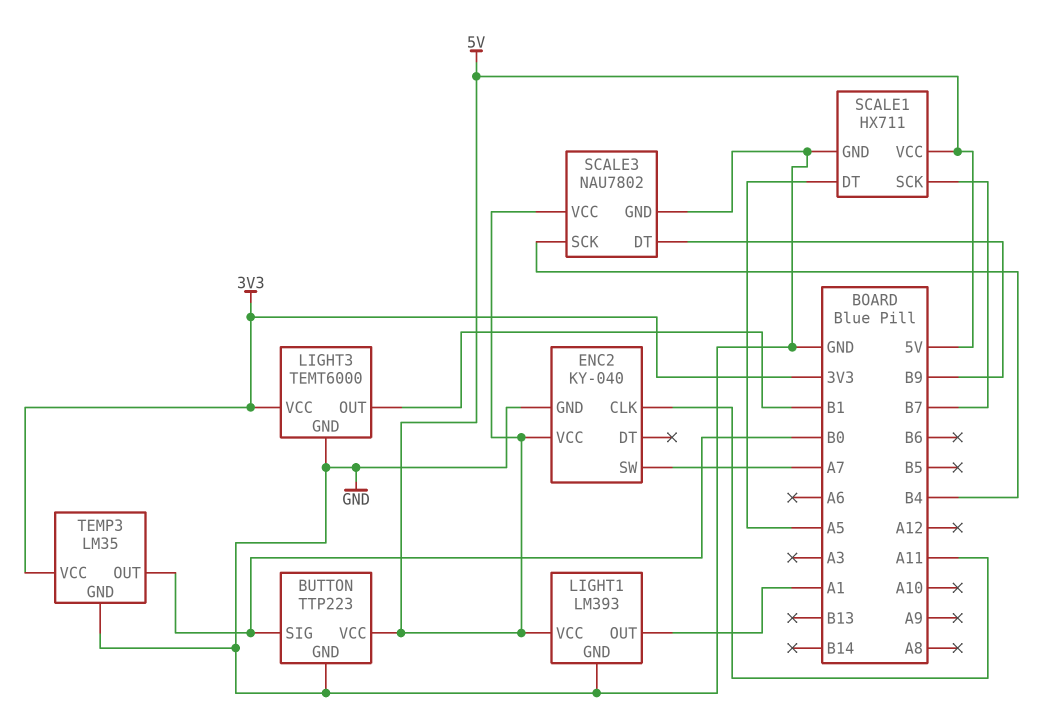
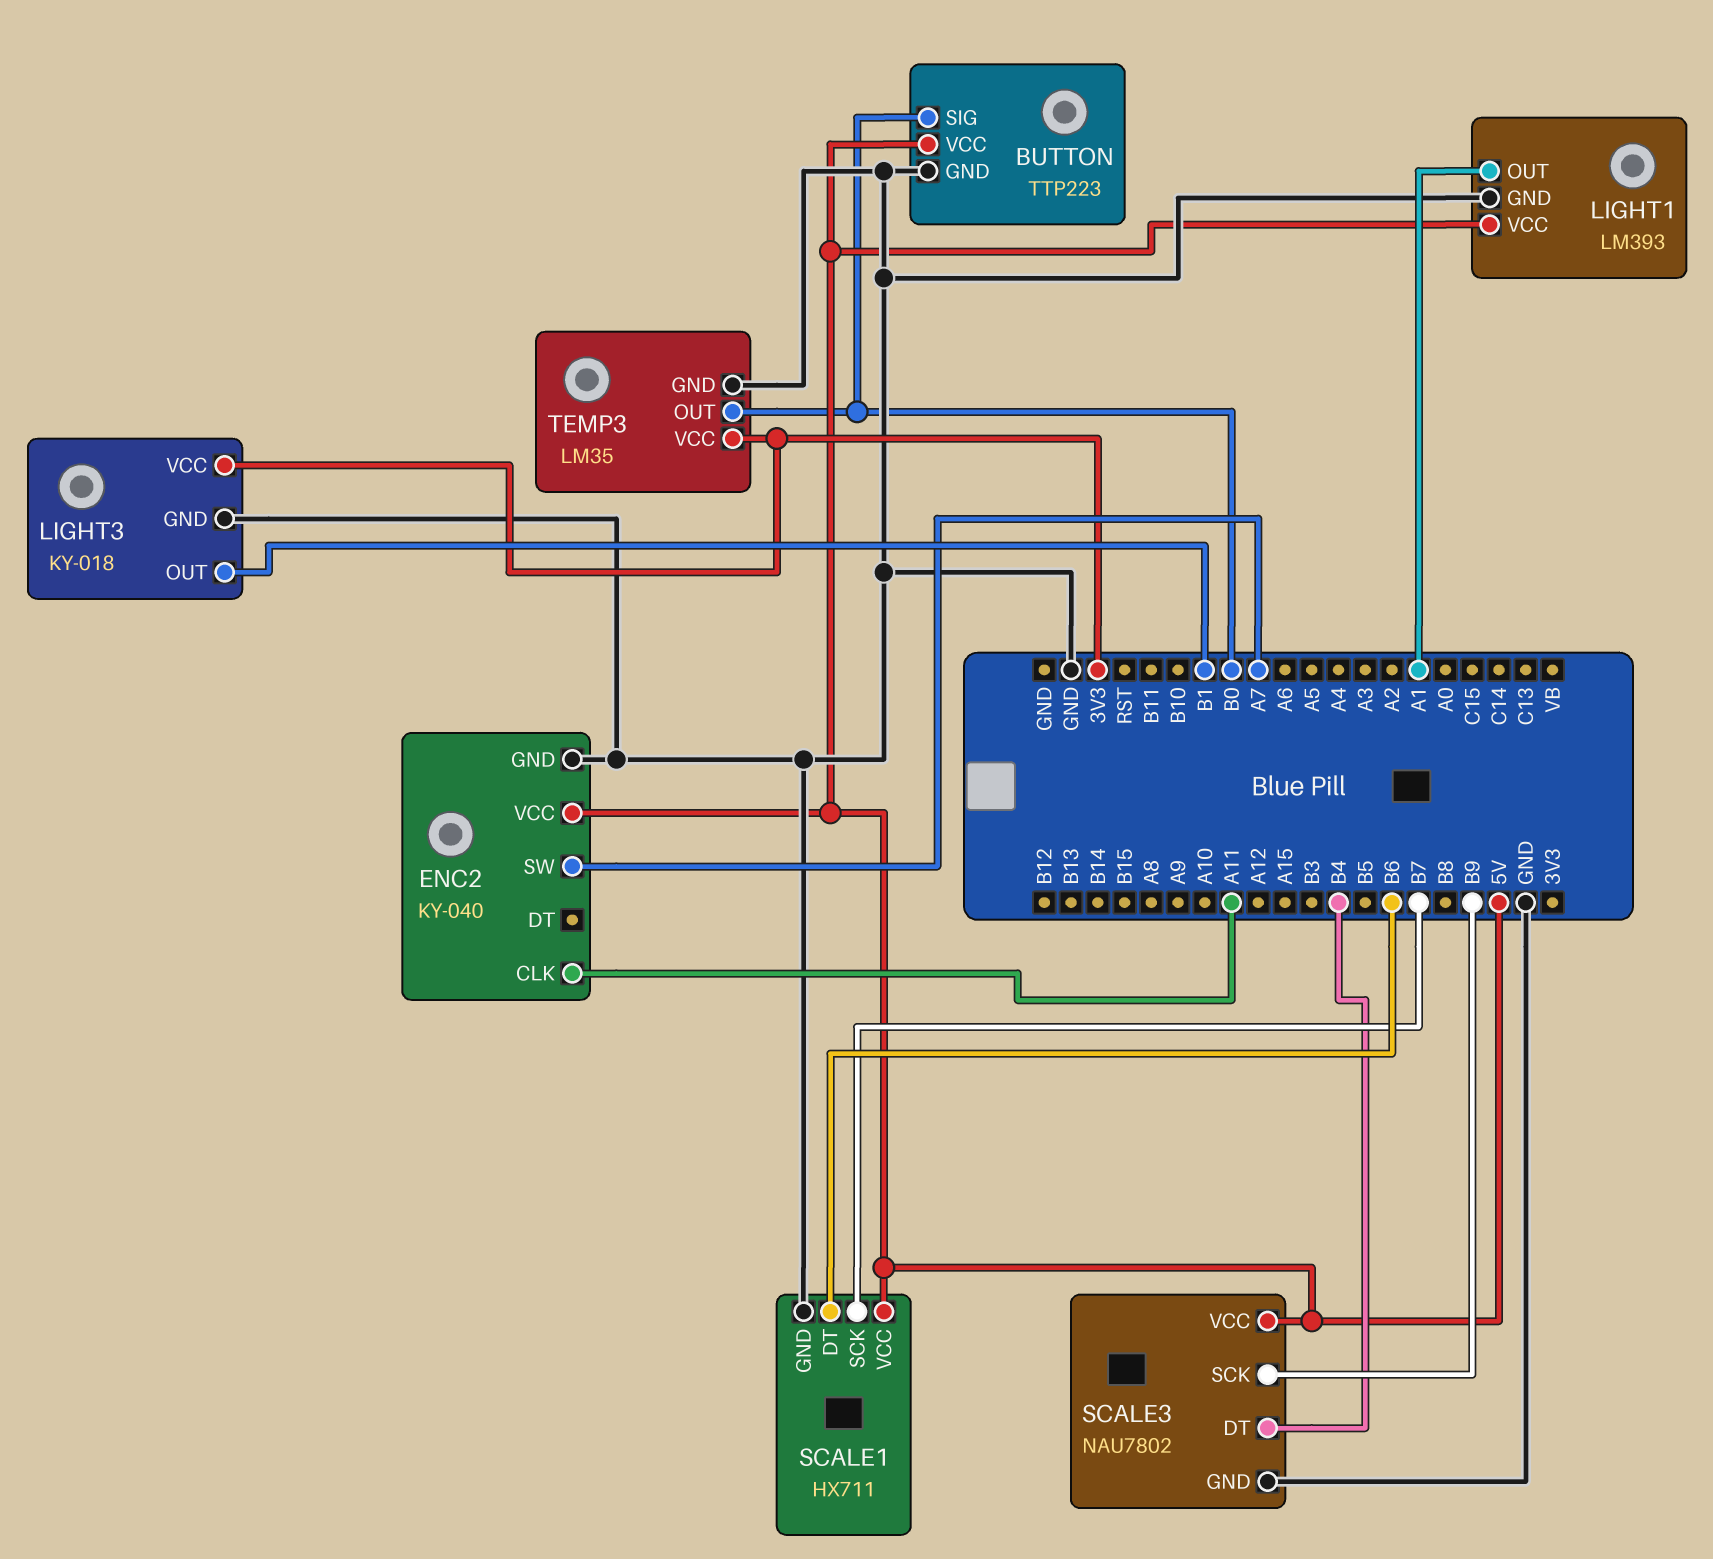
LIGHT3: TEMT6000 -> KY-018
SCALE1 pin DT: A5 -> B6
SCALE3 pin DT: B9 -> B4
SCALE3 pin SCK: B4 -> B9

